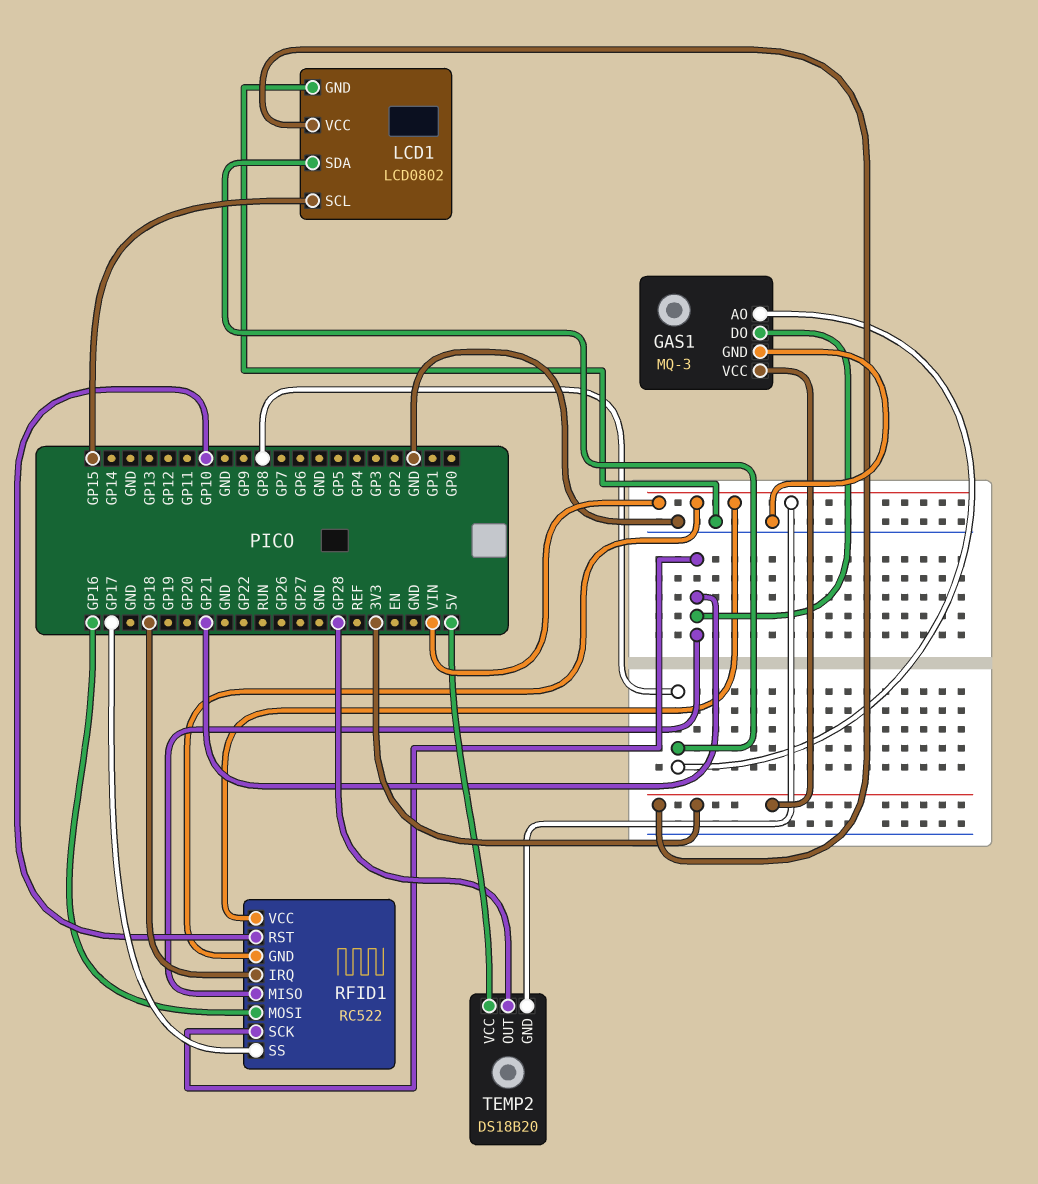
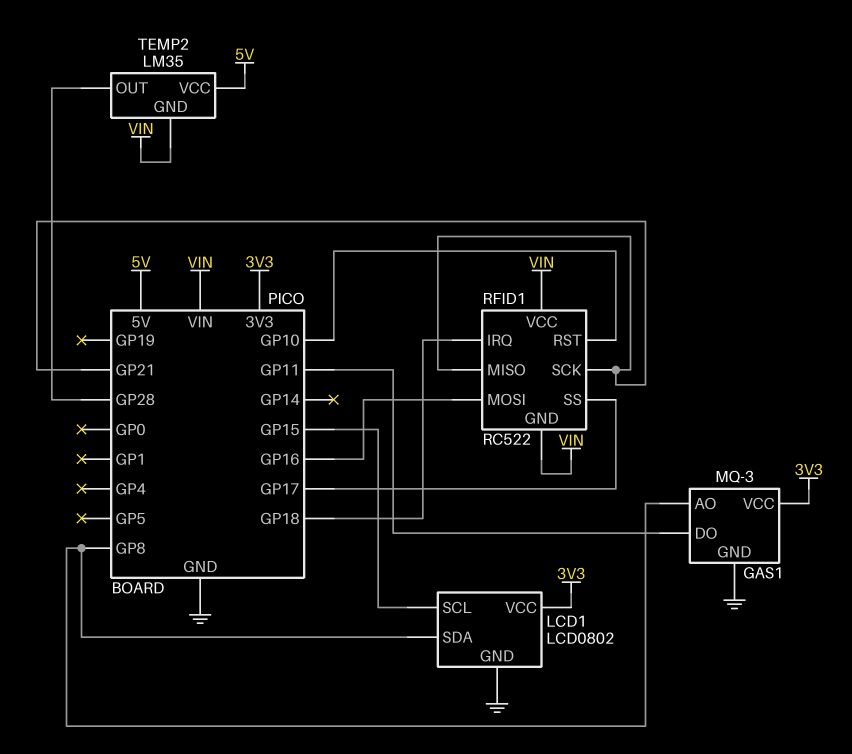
GAS1 pin DO: GP21 -> GP11
TEMP2: DS18B20 -> LM35

